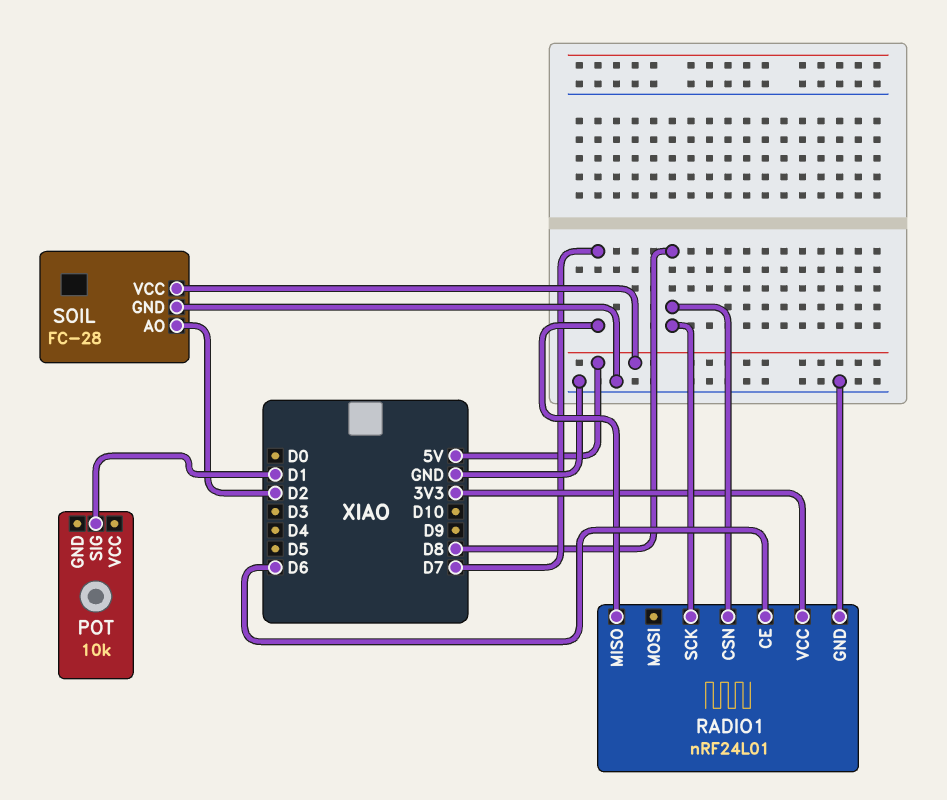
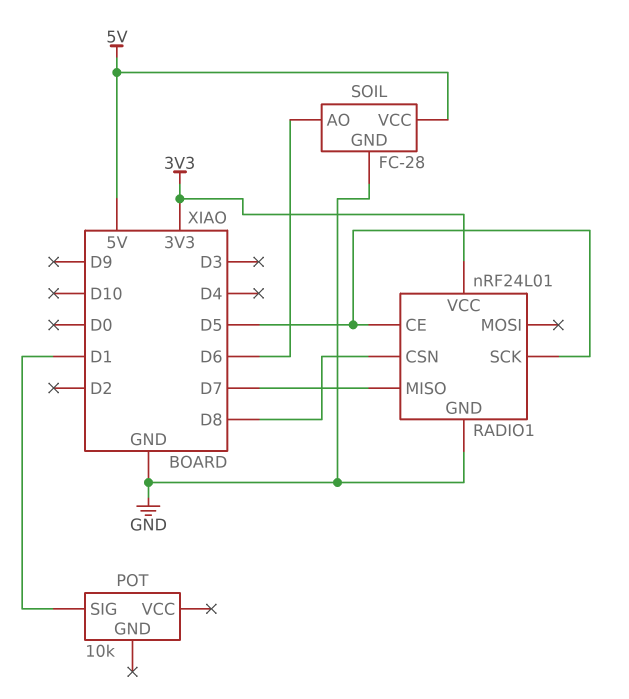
RADIO1 pin CE: D6 -> D5
RADIO1 pin SCK: D8 -> D5
SOIL pin AO: D2 -> D6

